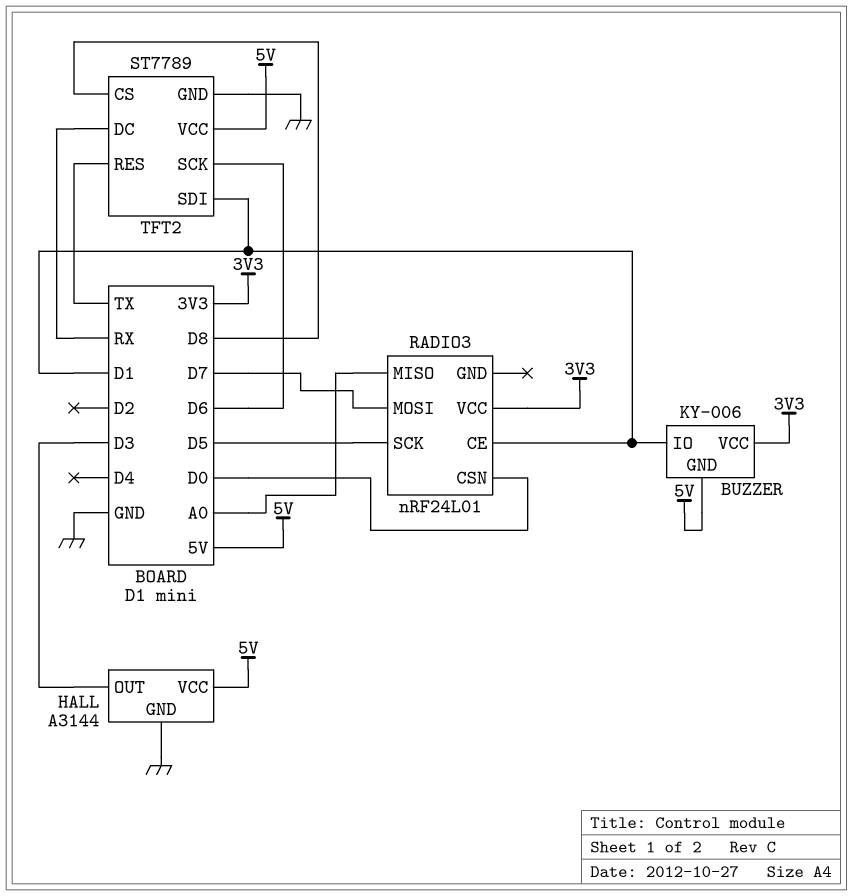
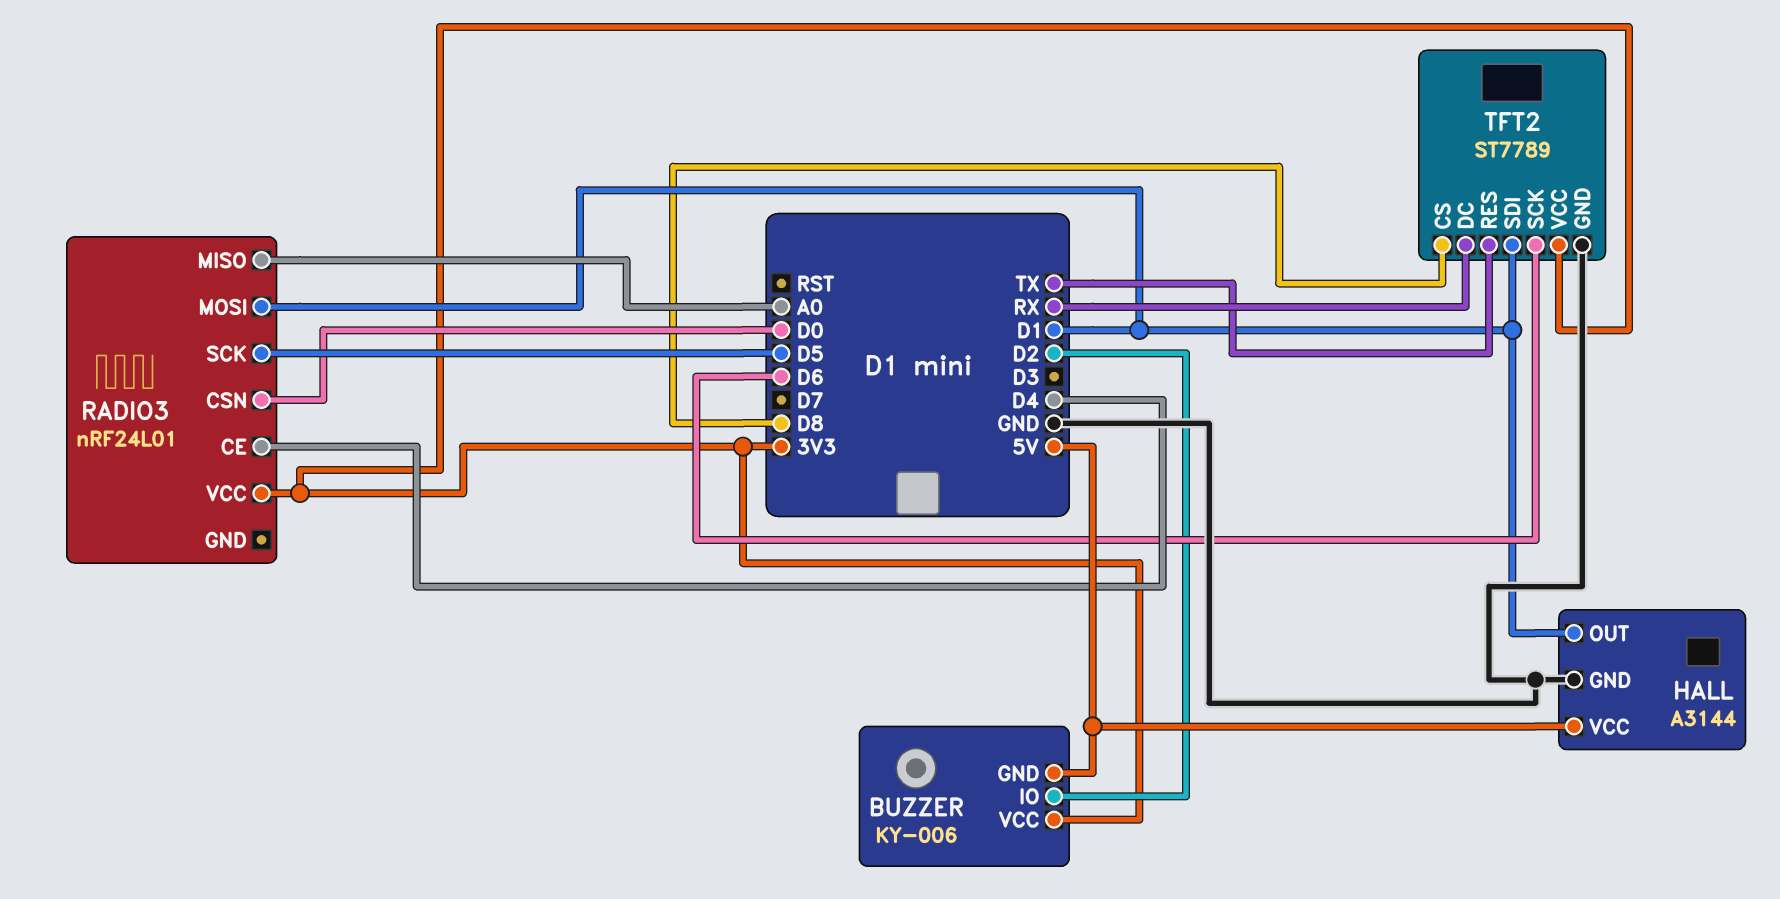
BUZZER pin IO: D1 -> D2
HALL pin OUT: D3 -> D1
RADIO3 pin CE: D1 -> D4
RADIO3 pin MOSI: D7 -> D1
TFT2 pin VCC: 5V -> 3V3

